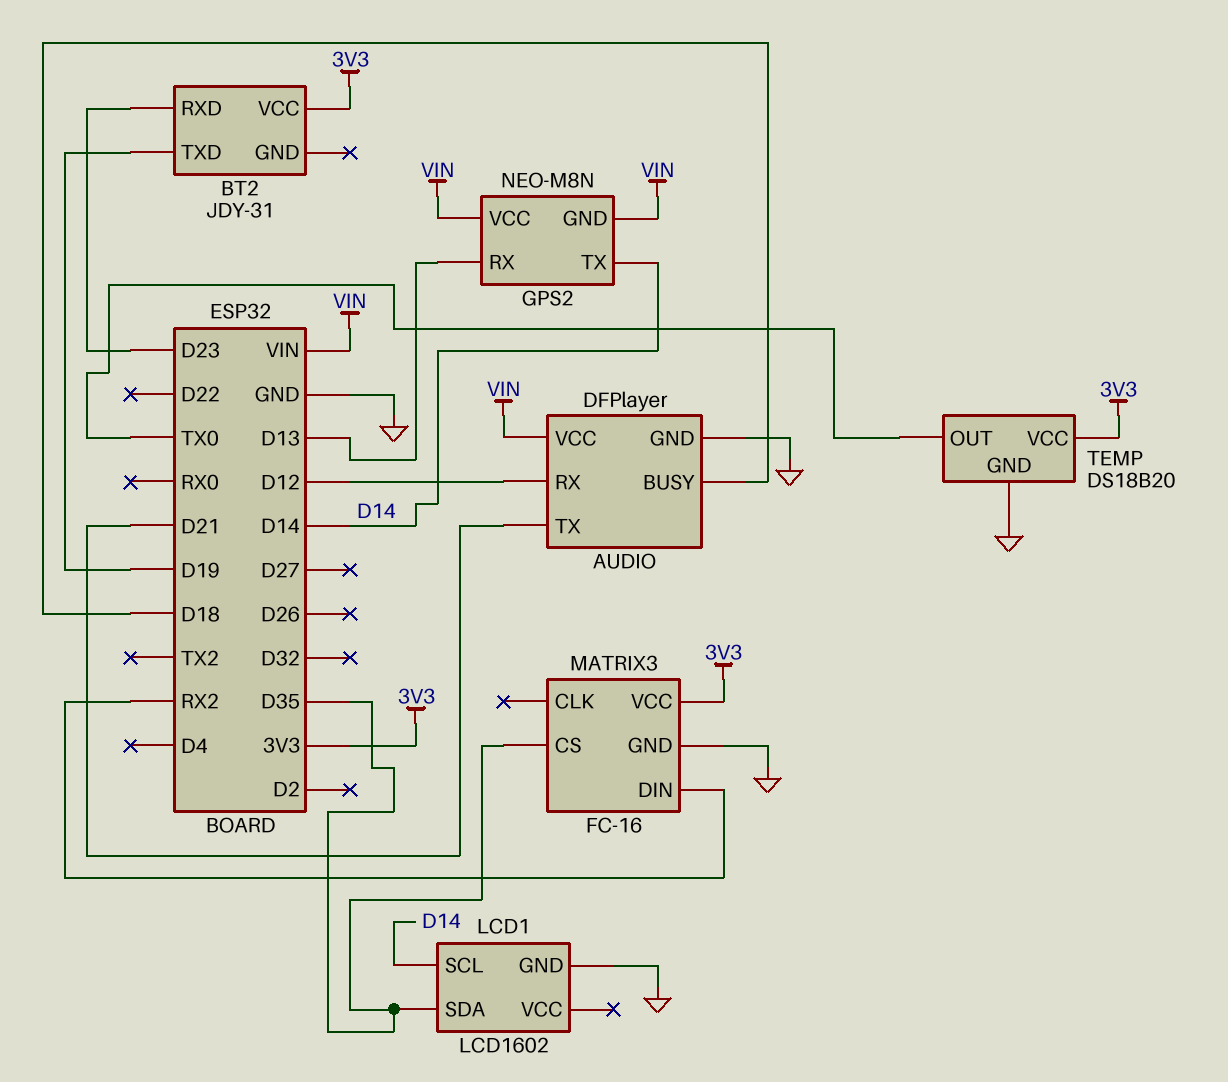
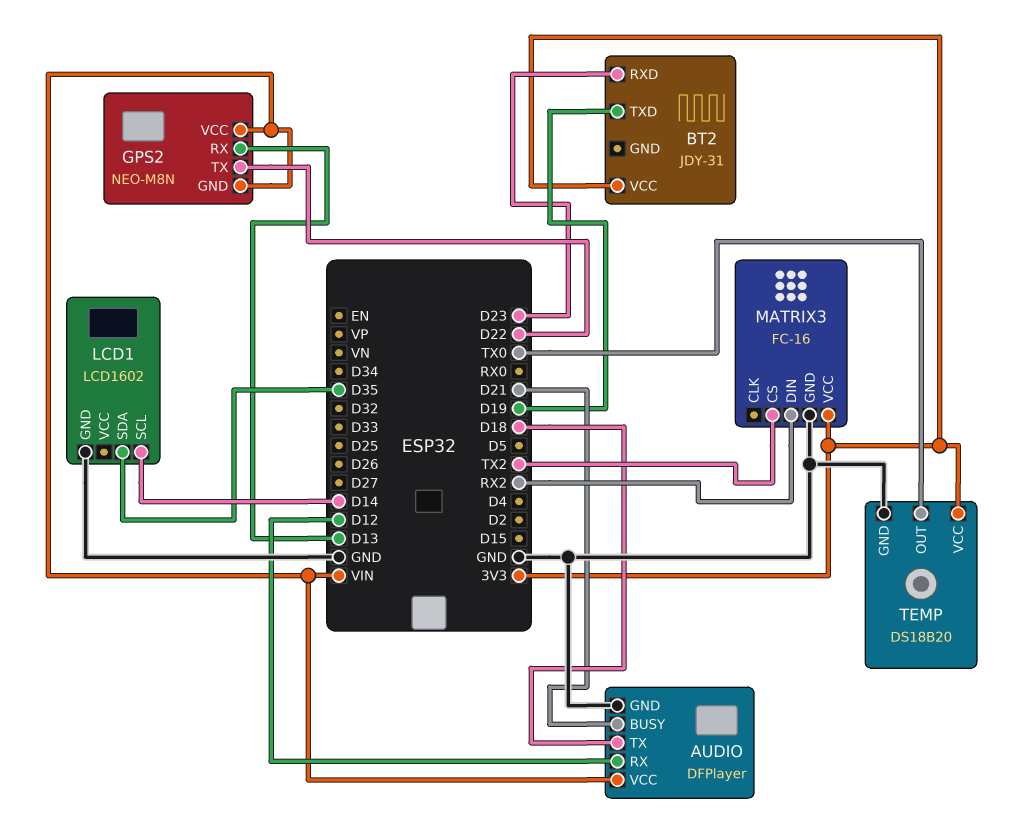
AUDIO pin BUSY: D18 -> D21
AUDIO pin TX: D21 -> D18
GPS2 pin TX: D14 -> D22
MATRIX3 pin CS: D35 -> TX2

